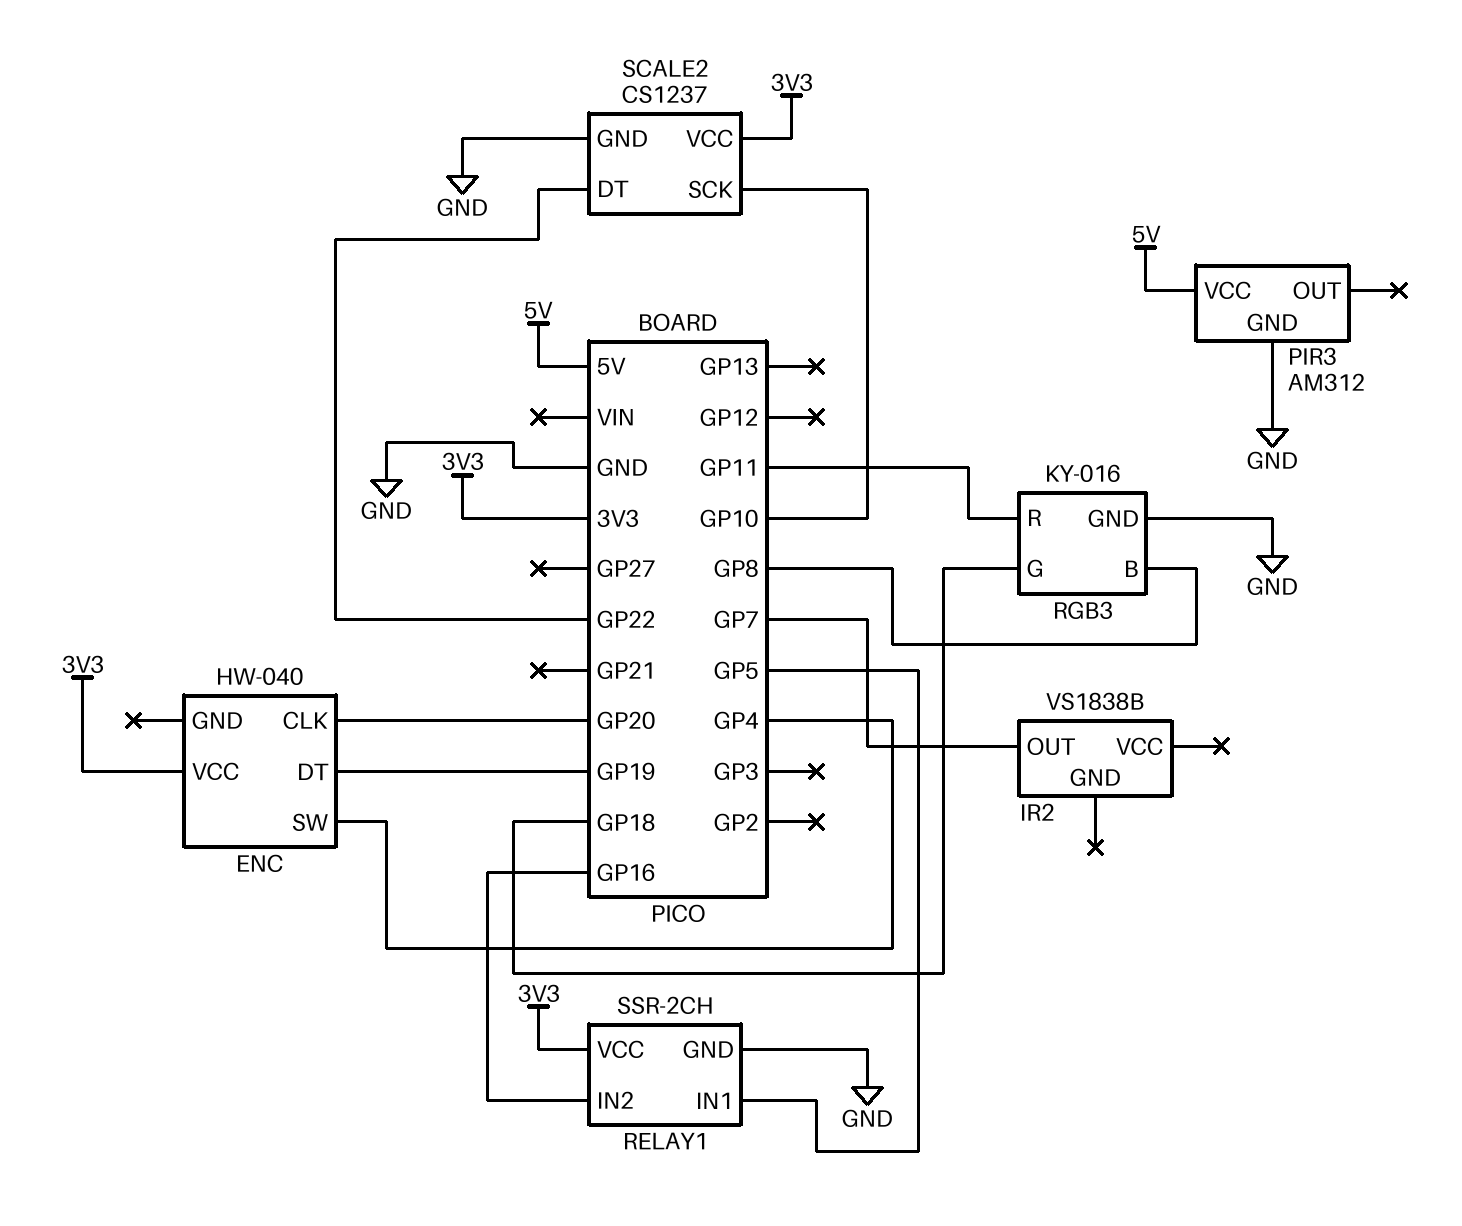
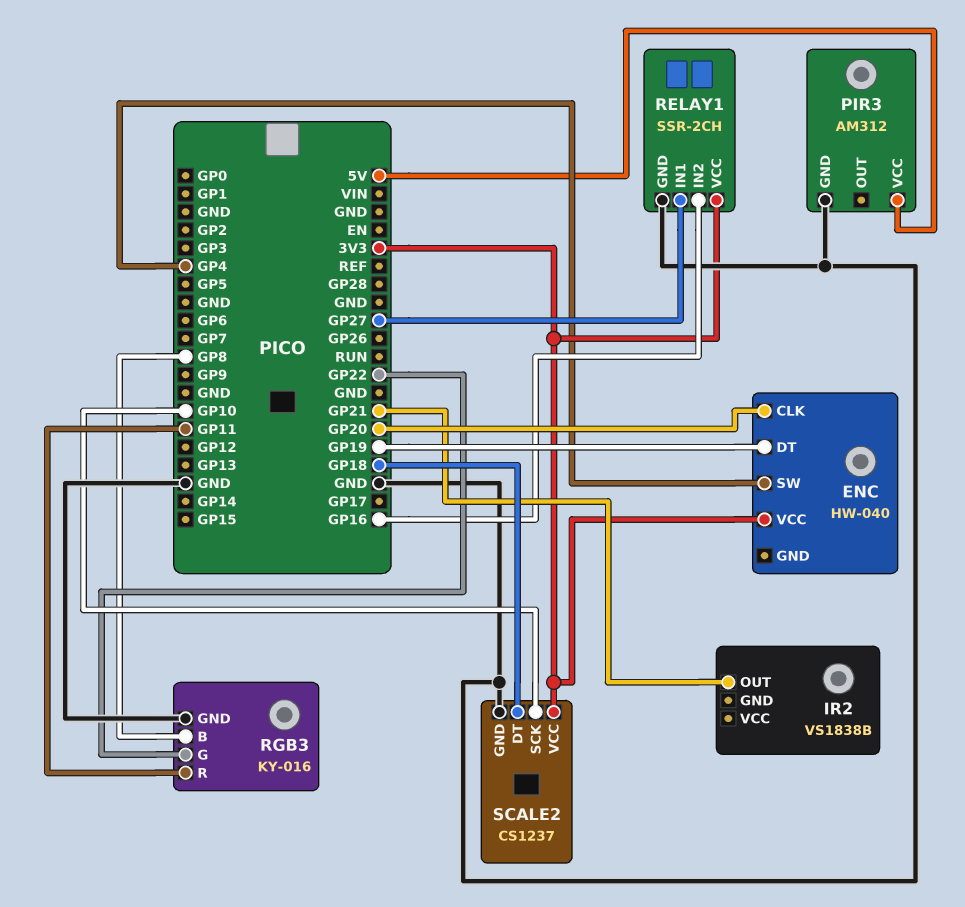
IR2 pin OUT: GP7 -> GP21
RELAY1 pin IN1: GP5 -> GP27
RGB3 pin G: GP18 -> GP22
SCALE2 pin DT: GP22 -> GP18

